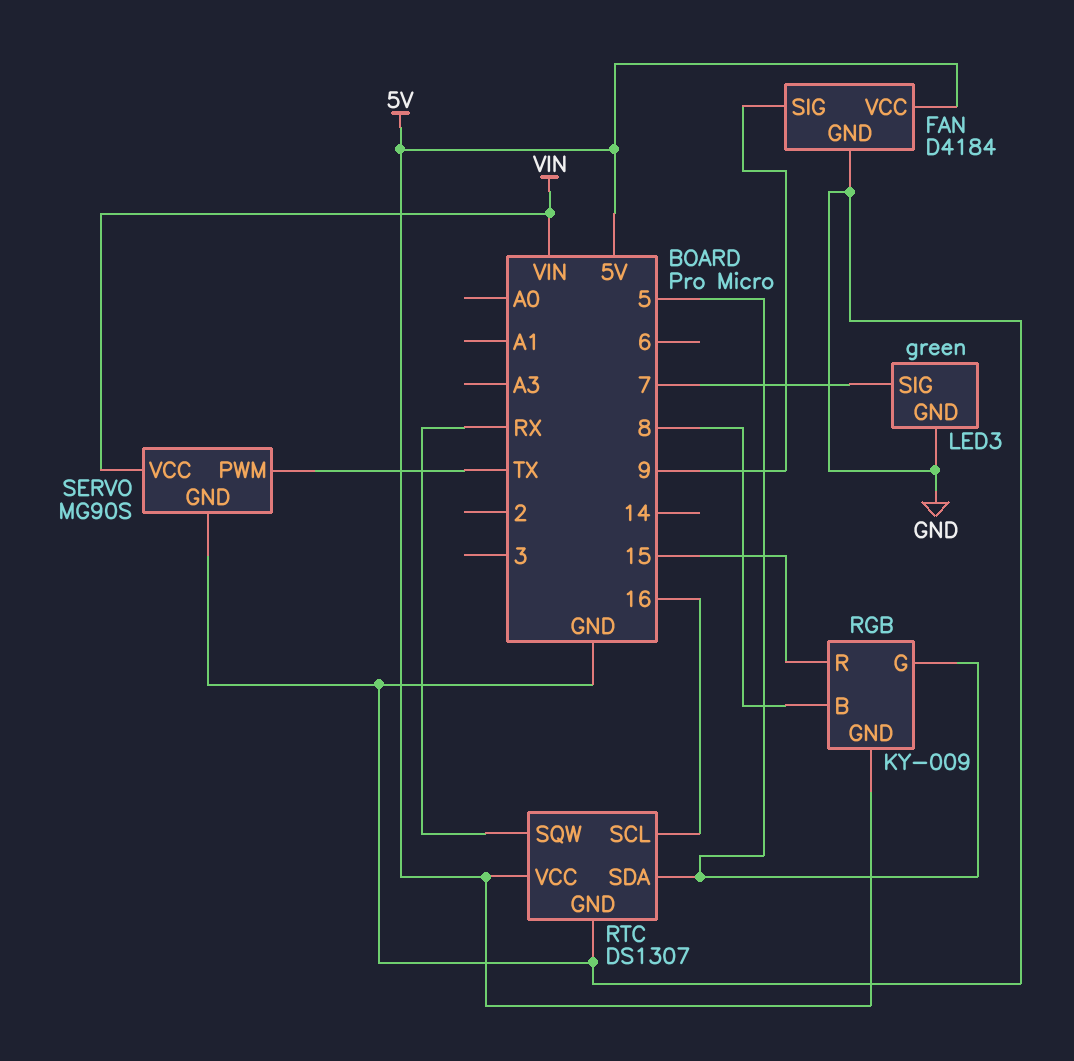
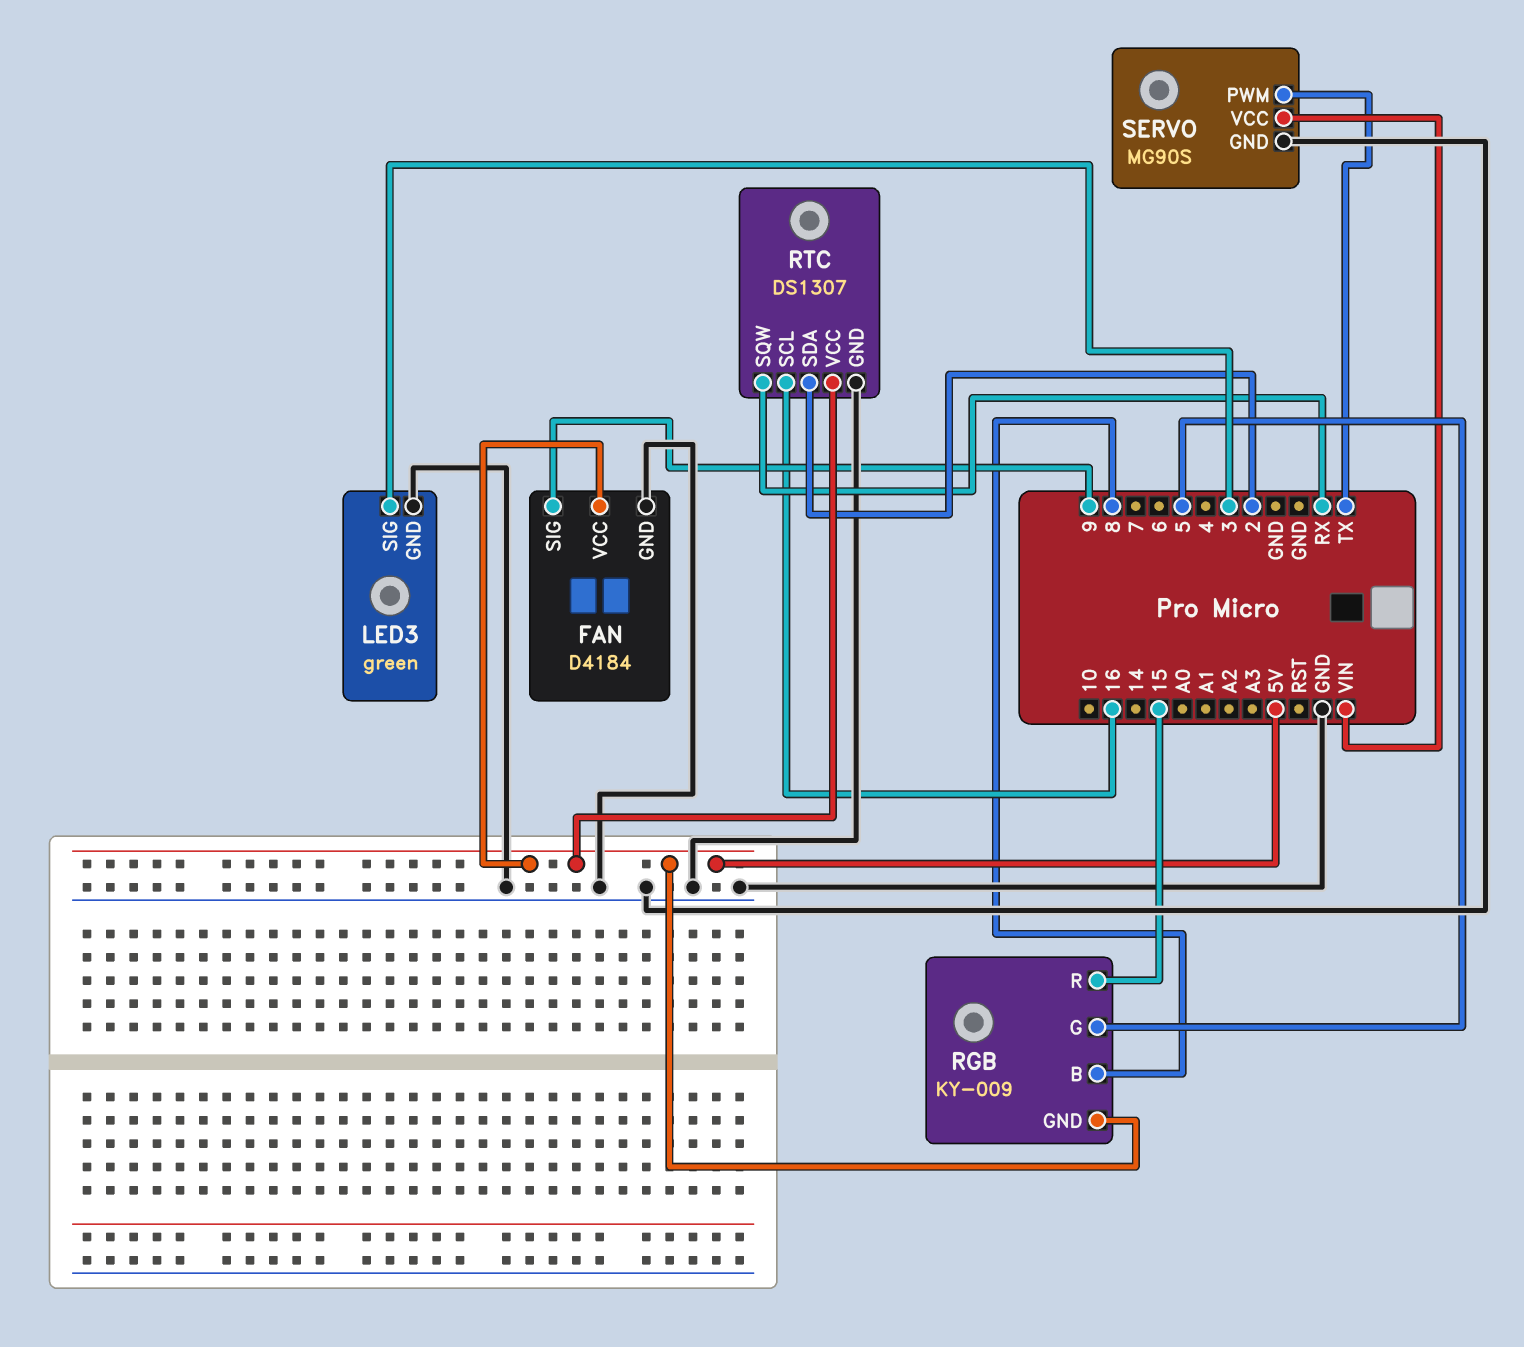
LED3 pin SIG: 7 -> 3
RTC pin SDA: 5 -> 2

